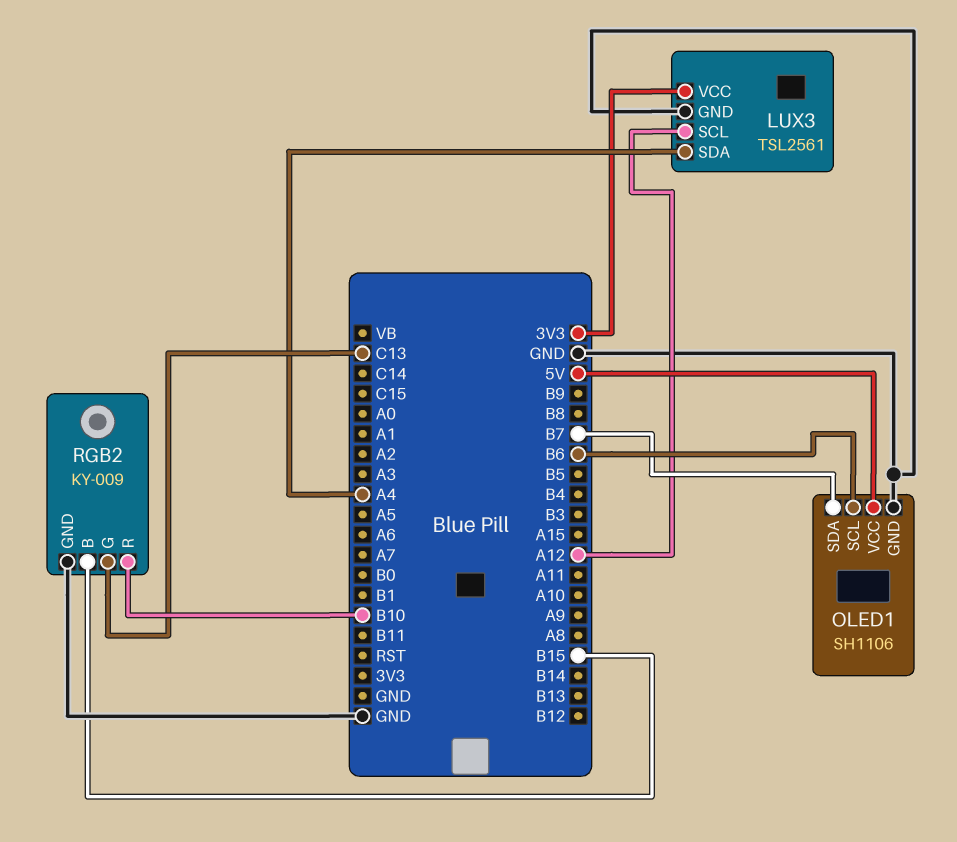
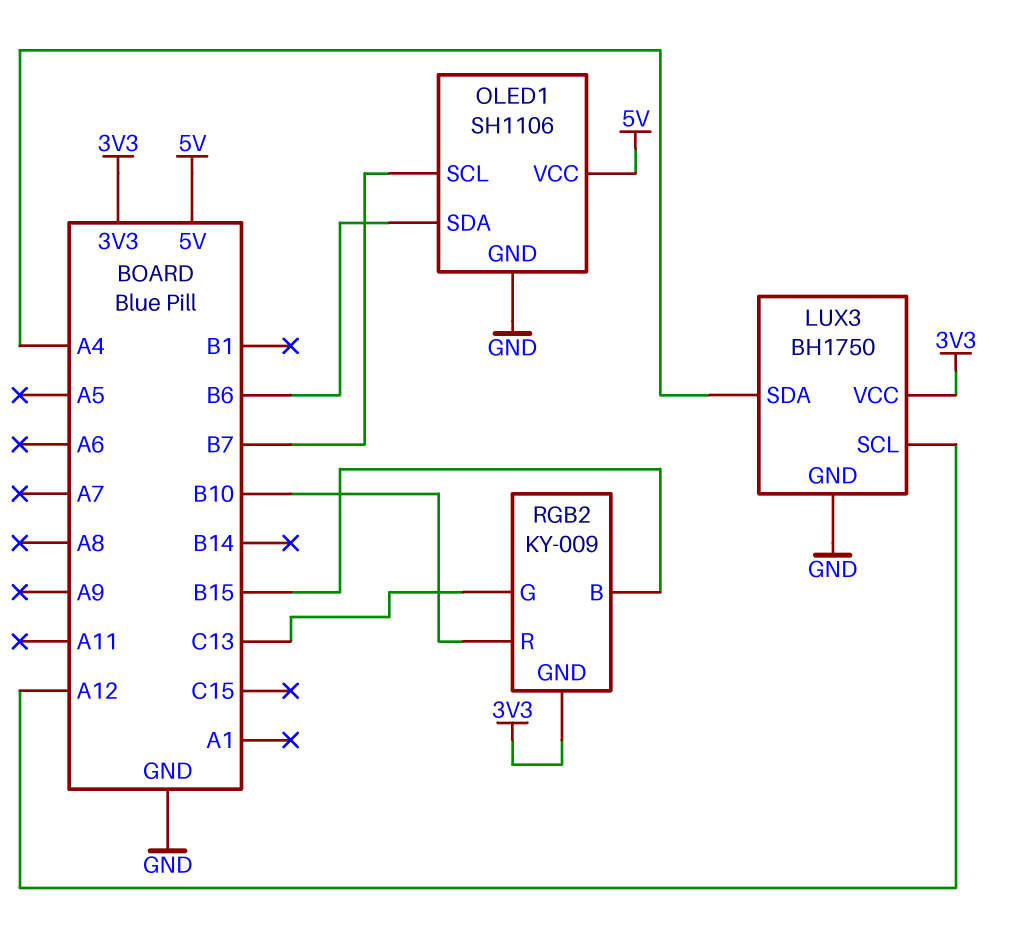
LUX3: TSL2561 -> BH1750
OLED1 pin SCL: B6 -> B7
OLED1 pin SDA: B7 -> B6
RGB2 pin GND: GND -> 3V3

